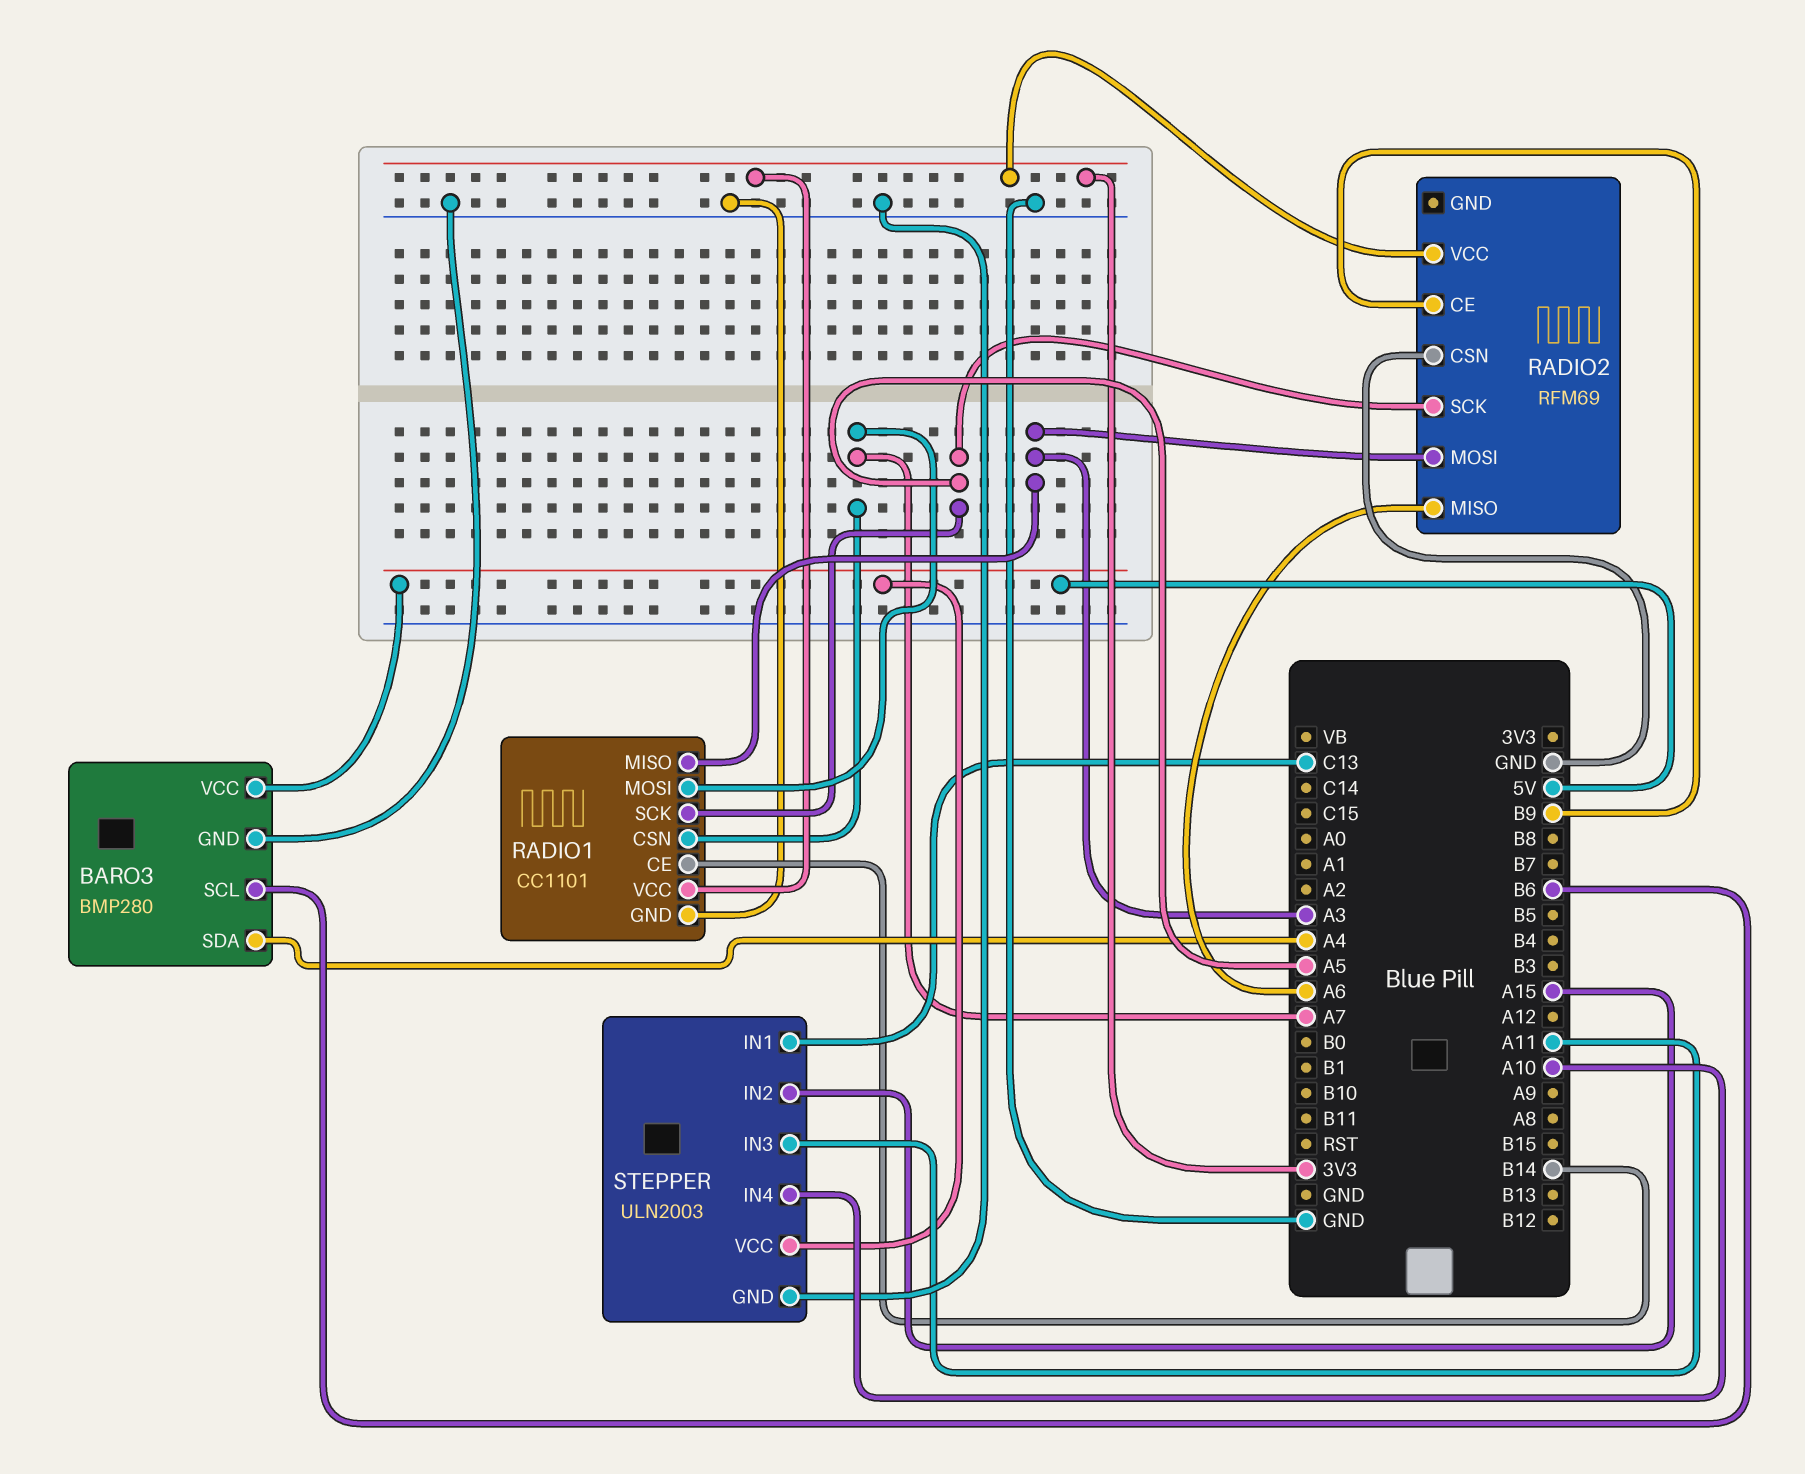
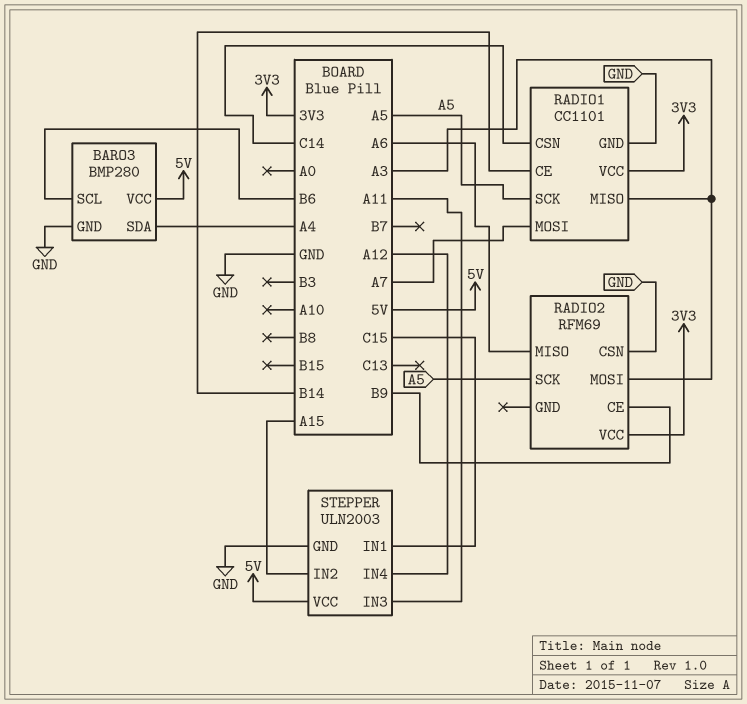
RADIO1 pin CSN: A7 -> C14
STEPPER pin IN1: C13 -> C15
STEPPER pin IN4: A10 -> A12

